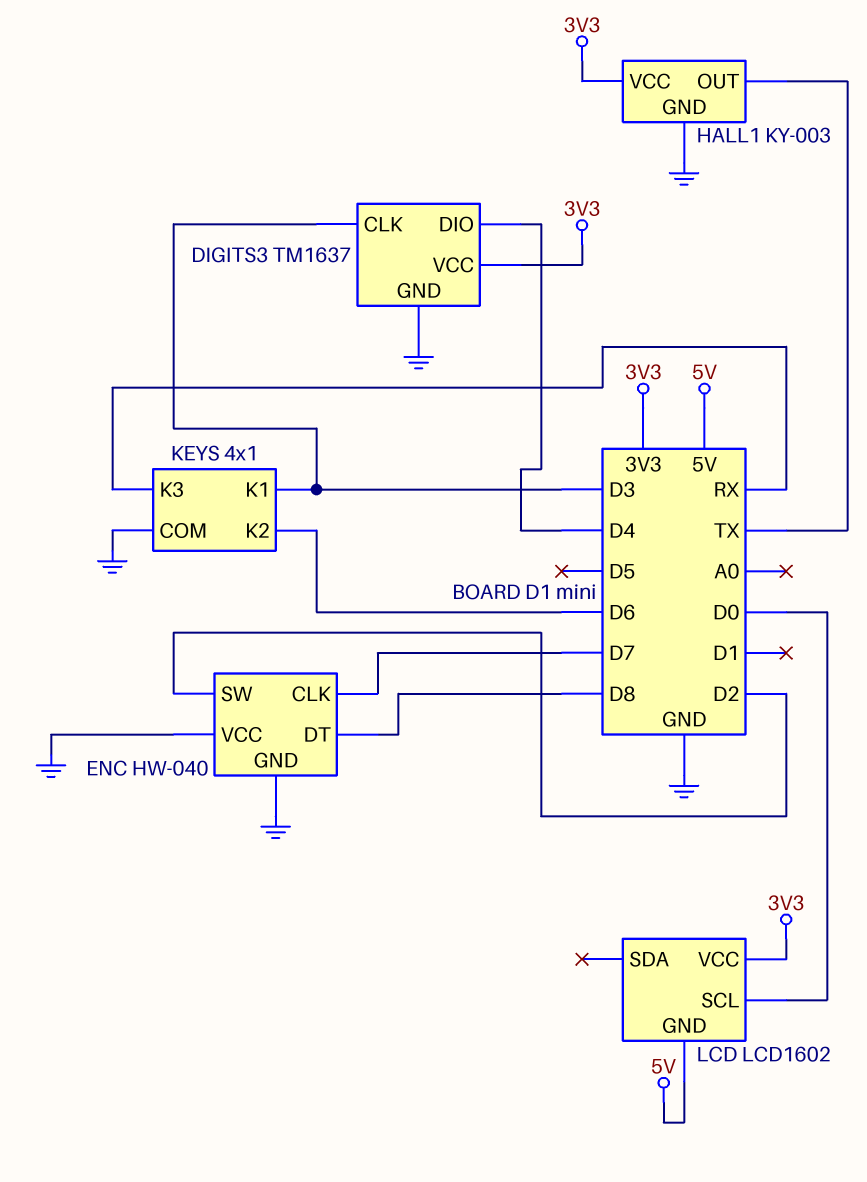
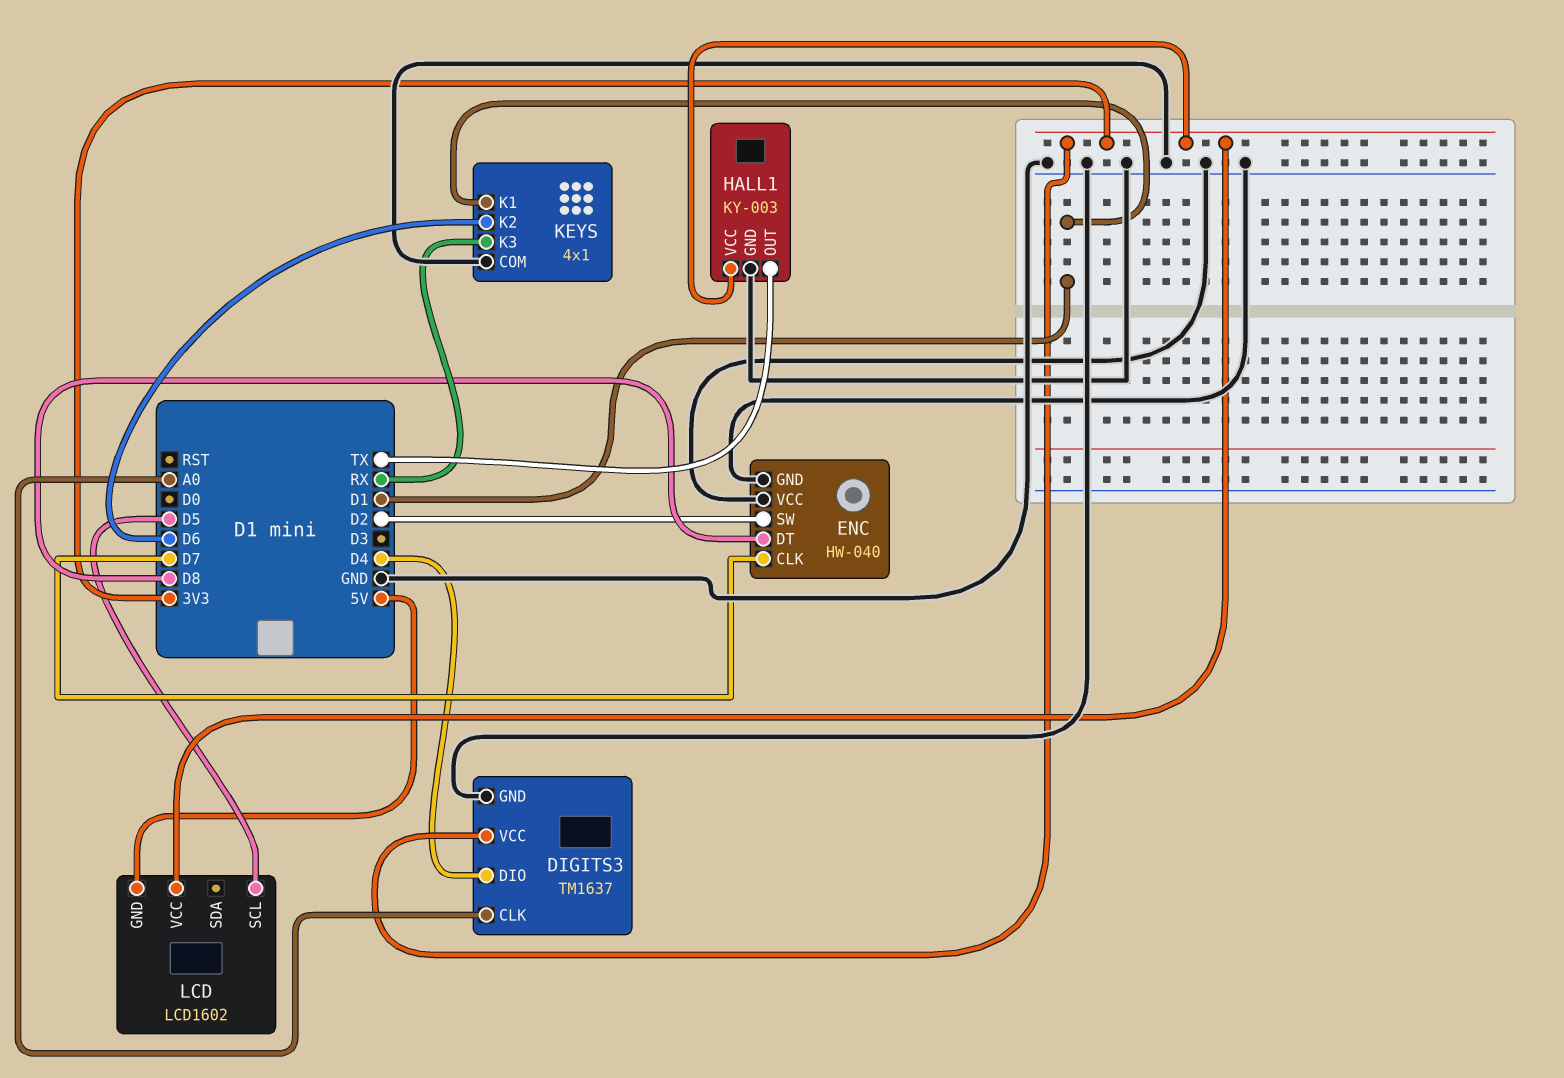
DIGITS3 pin CLK: D3 -> A0
KEYS pin K1: D3 -> D1
LCD pin SCL: D0 -> D5

